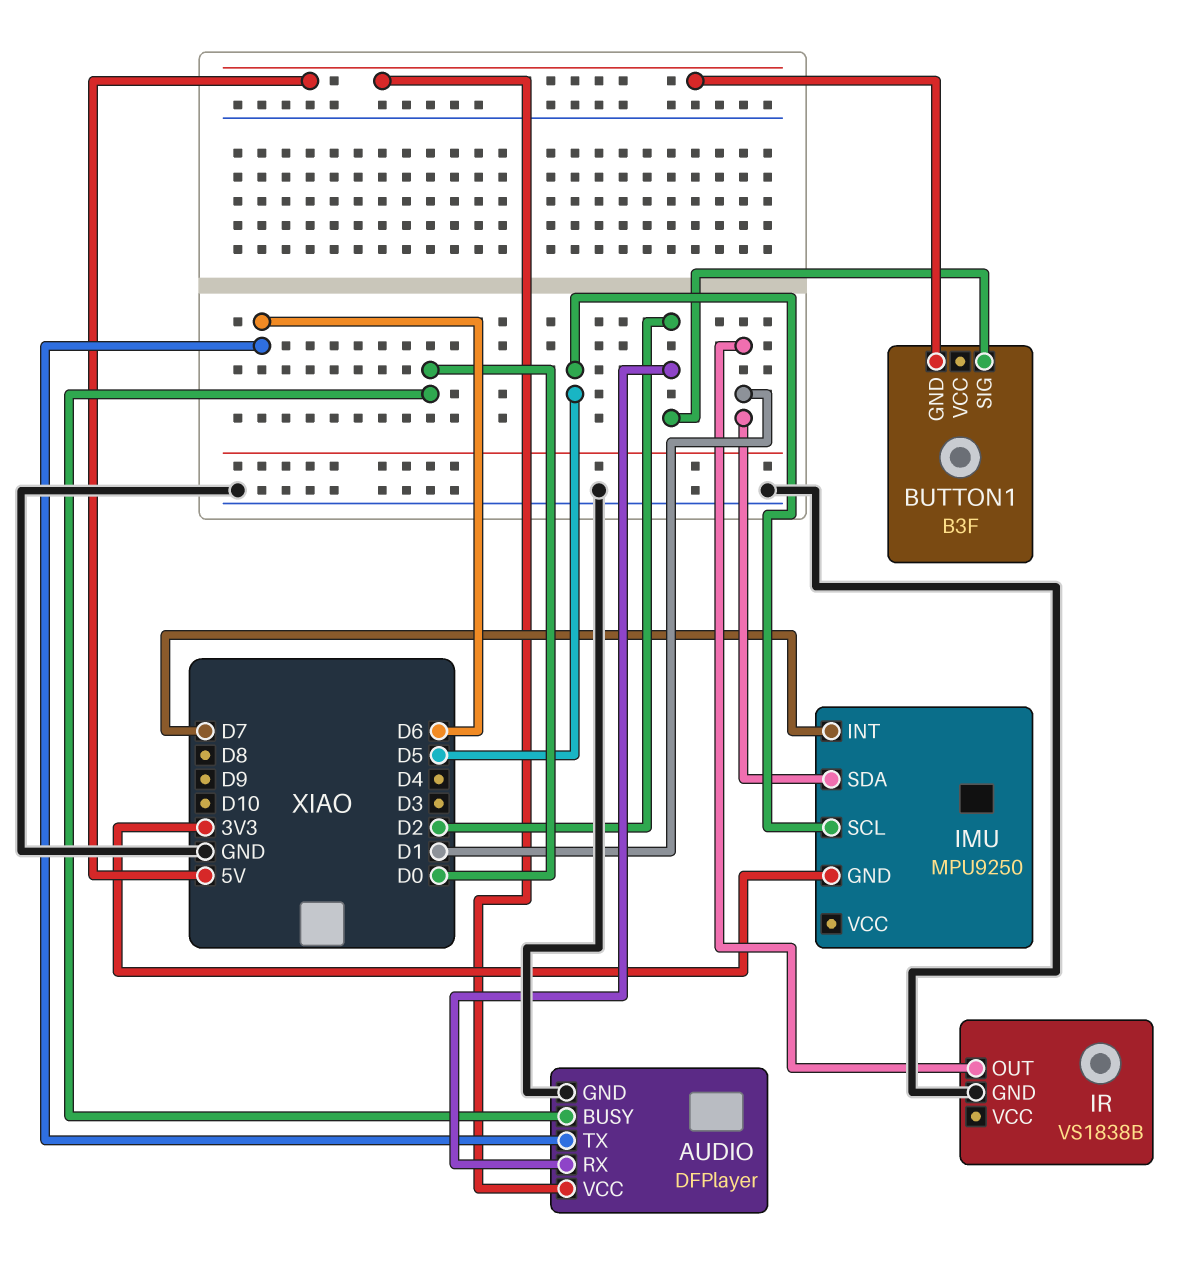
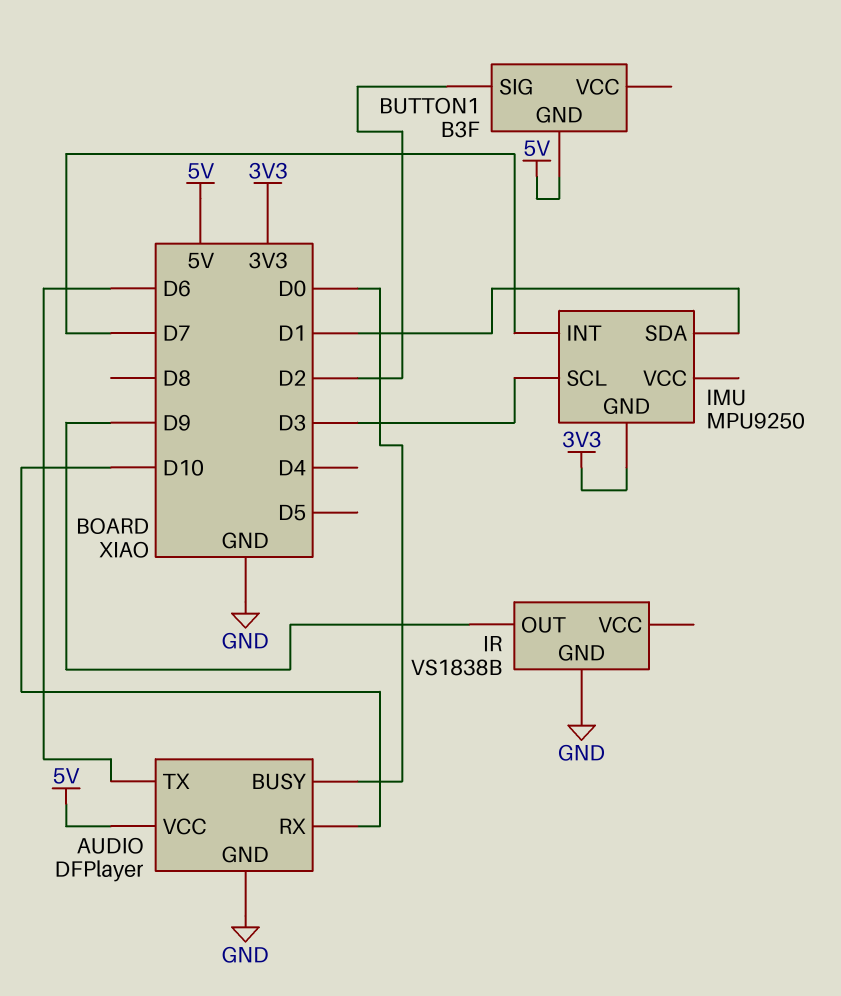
AUDIO pin RX: D2 -> D10
IMU pin SCL: D5 -> D3
IR pin OUT: D1 -> D9

